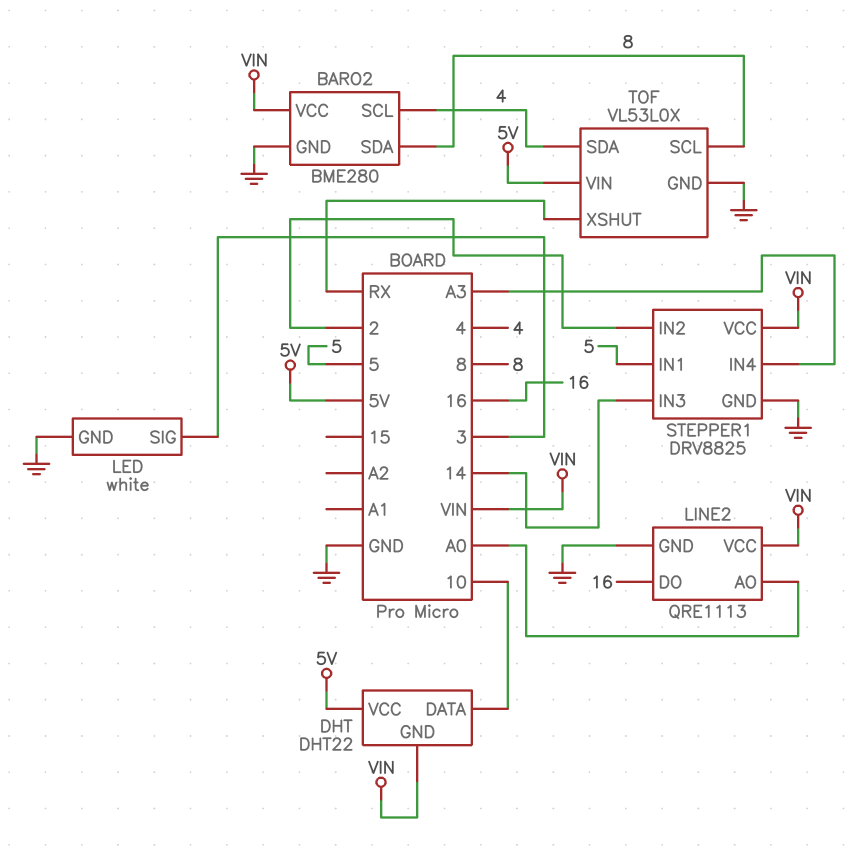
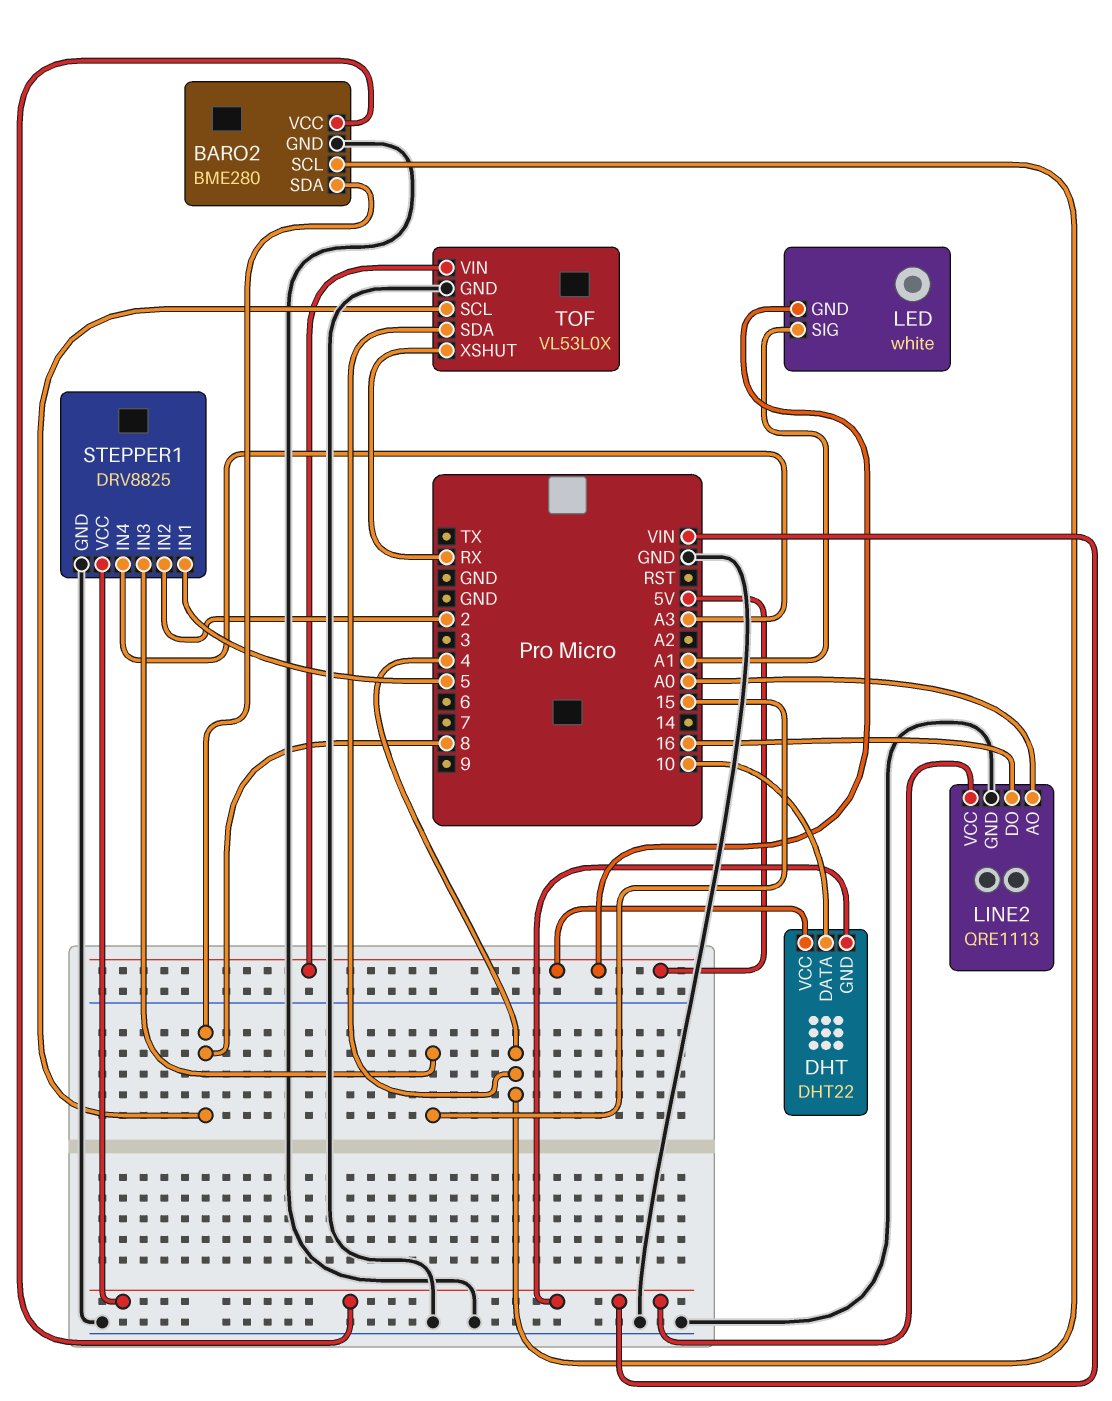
LED pin GND: GND -> 5V
LED pin SIG: 3 -> A1
STEPPER1 pin IN3: 14 -> 15

